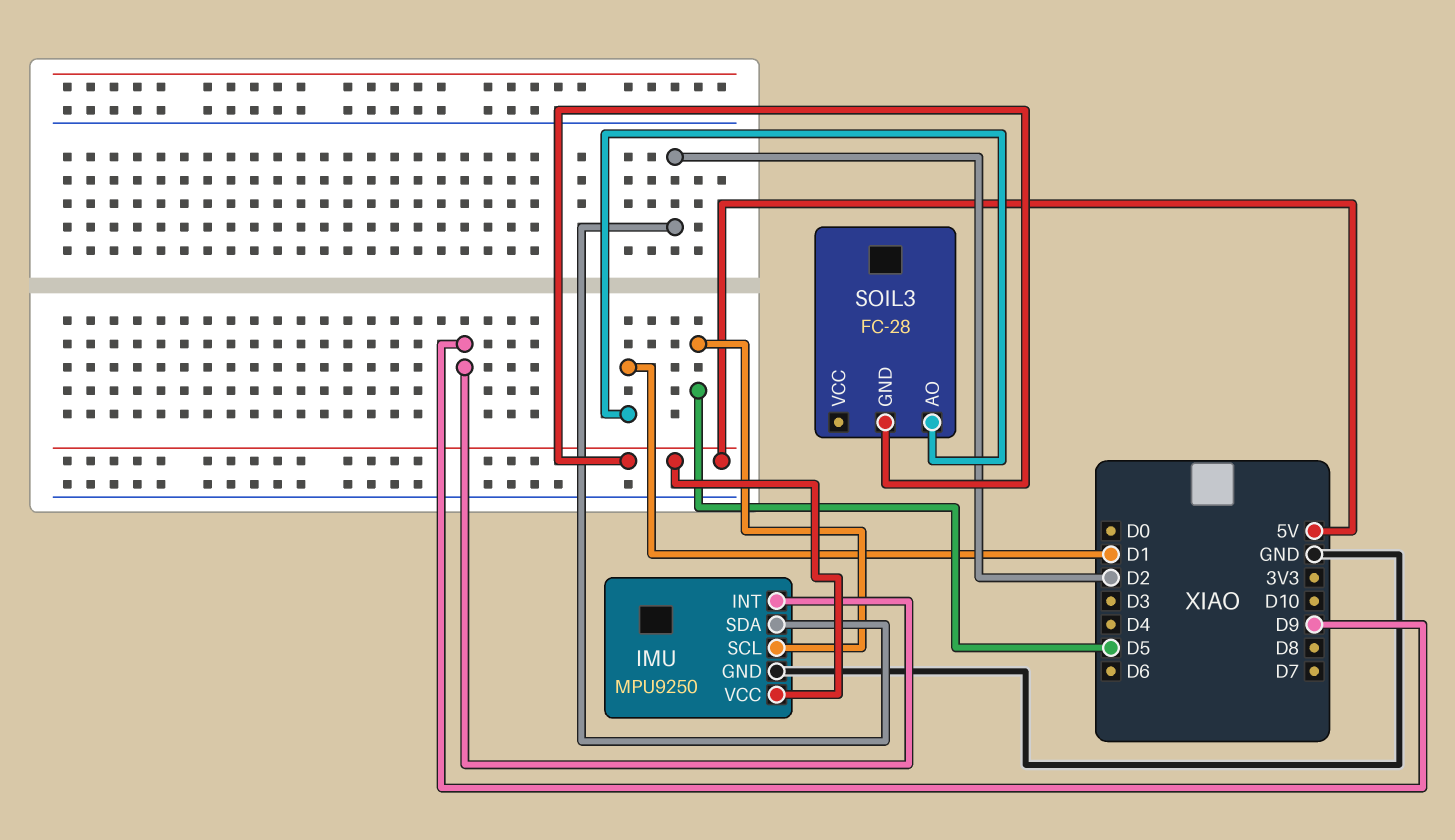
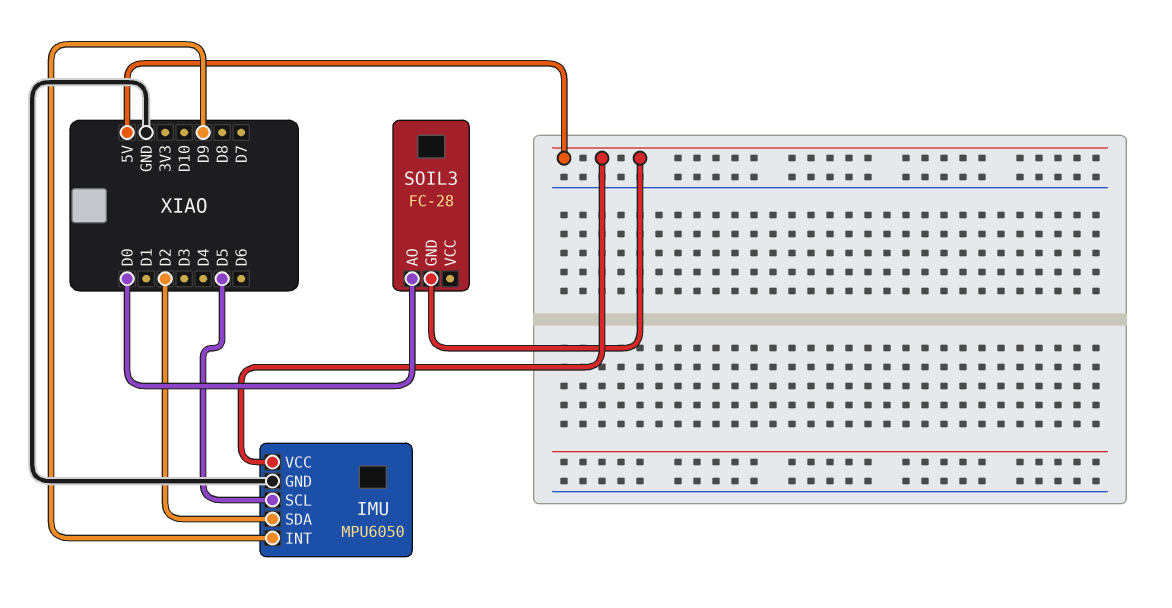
IMU: MPU9250 -> MPU6050
SOIL3 pin AO: D1 -> D0

